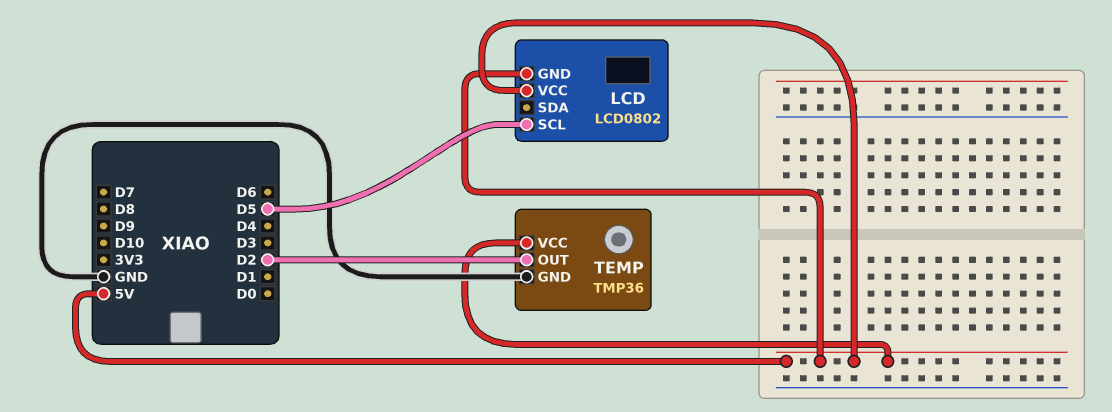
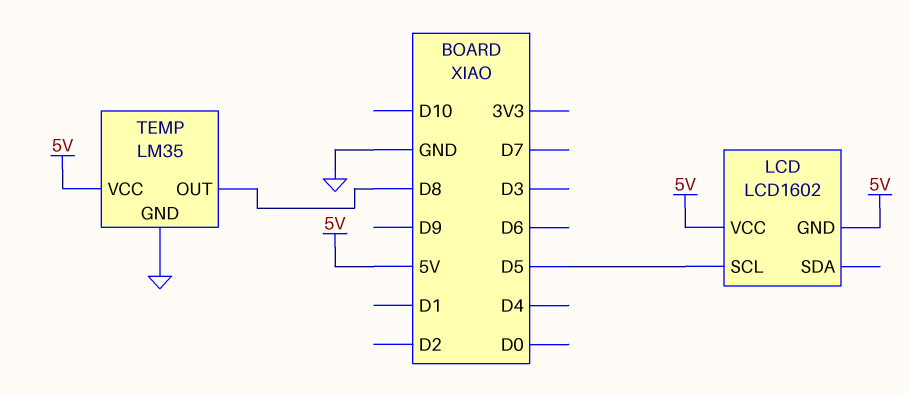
LCD: LCD0802 -> LCD1602
TEMP: TMP36 -> LM35
TEMP pin OUT: D2 -> D8

